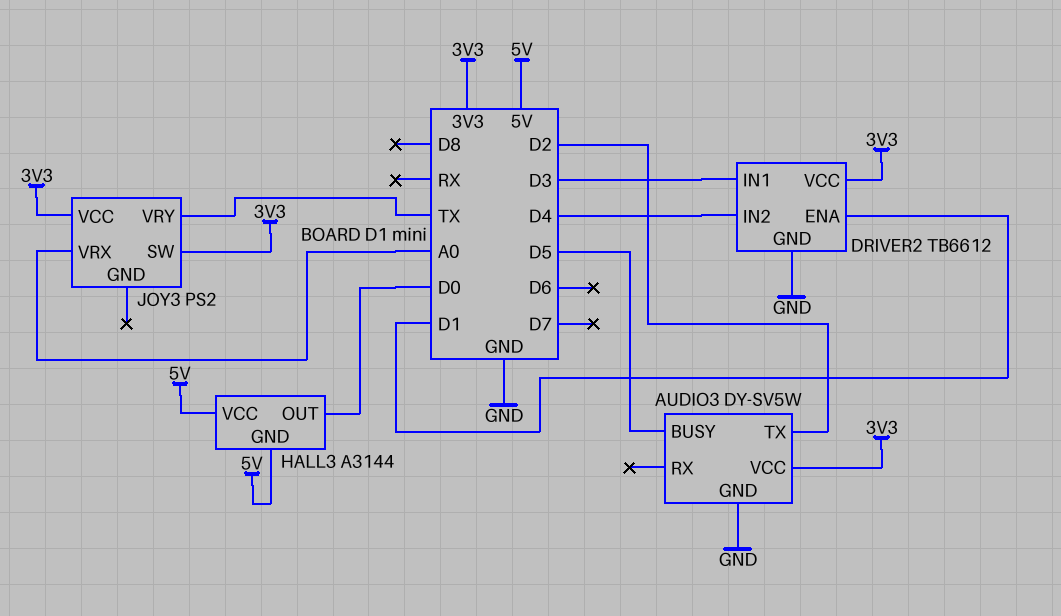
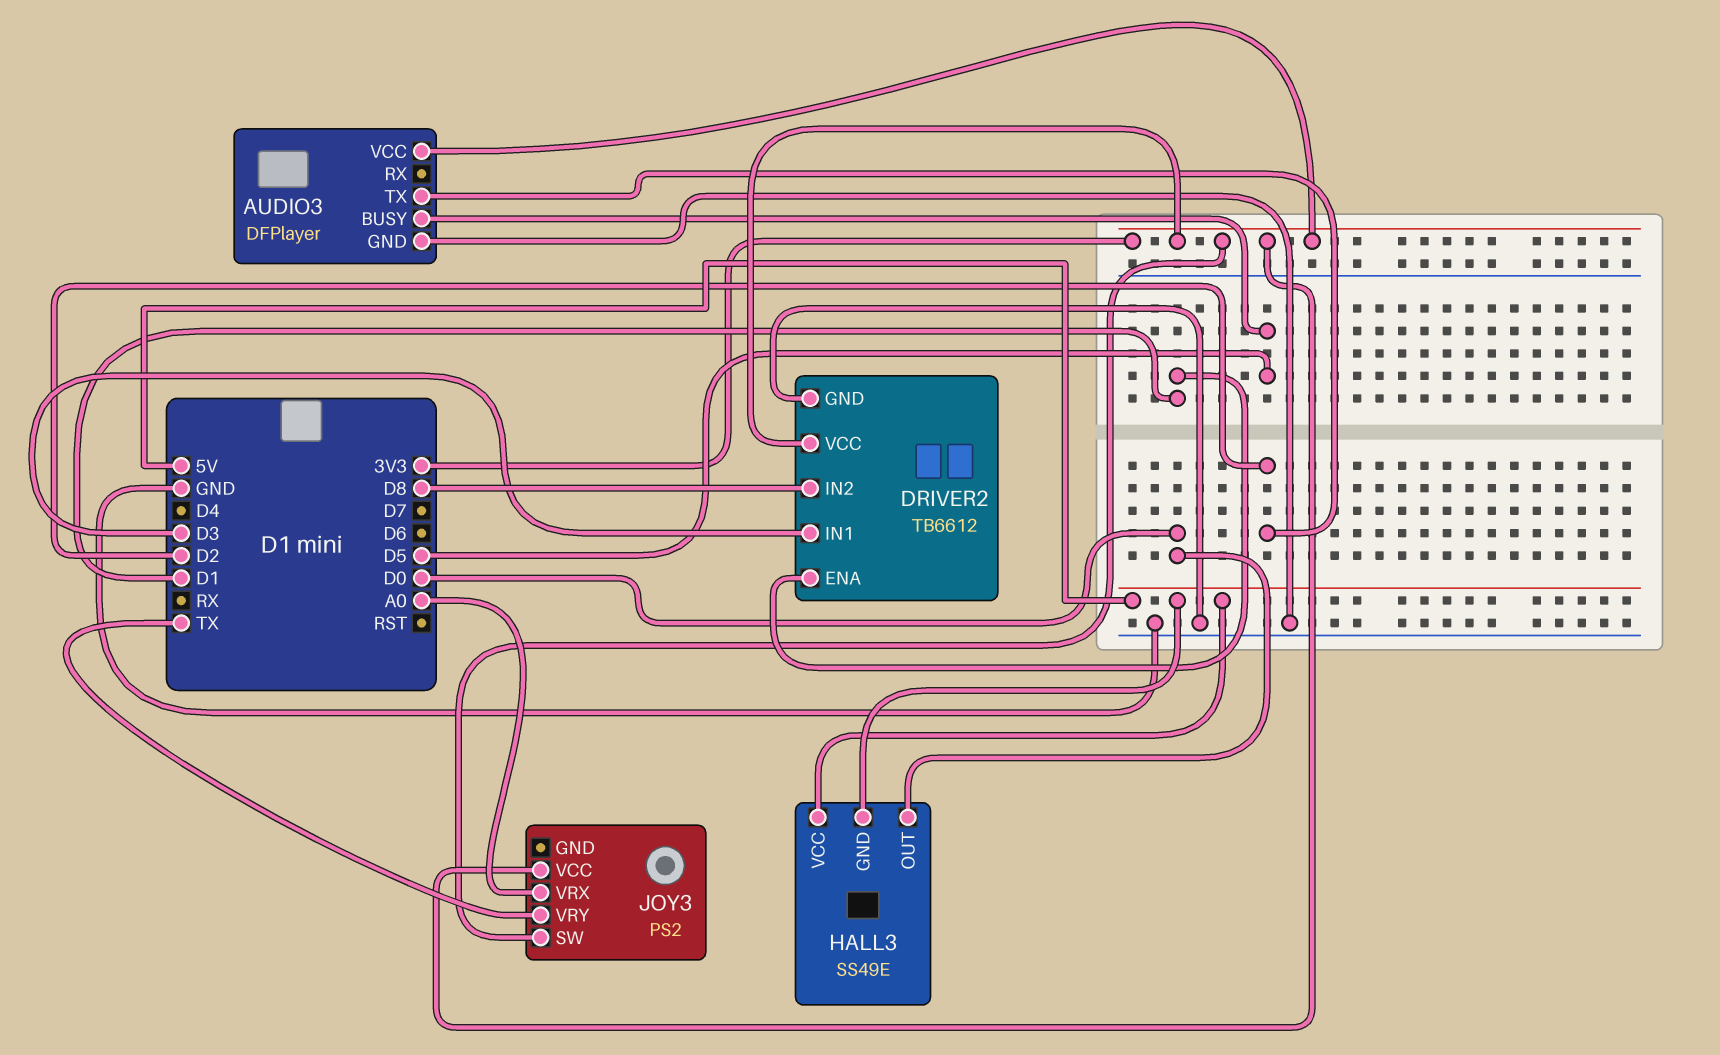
AUDIO3: DY-SV5W -> DFPlayer
DRIVER2 pin IN2: D4 -> D8
HALL3: A3144 -> SS49E

